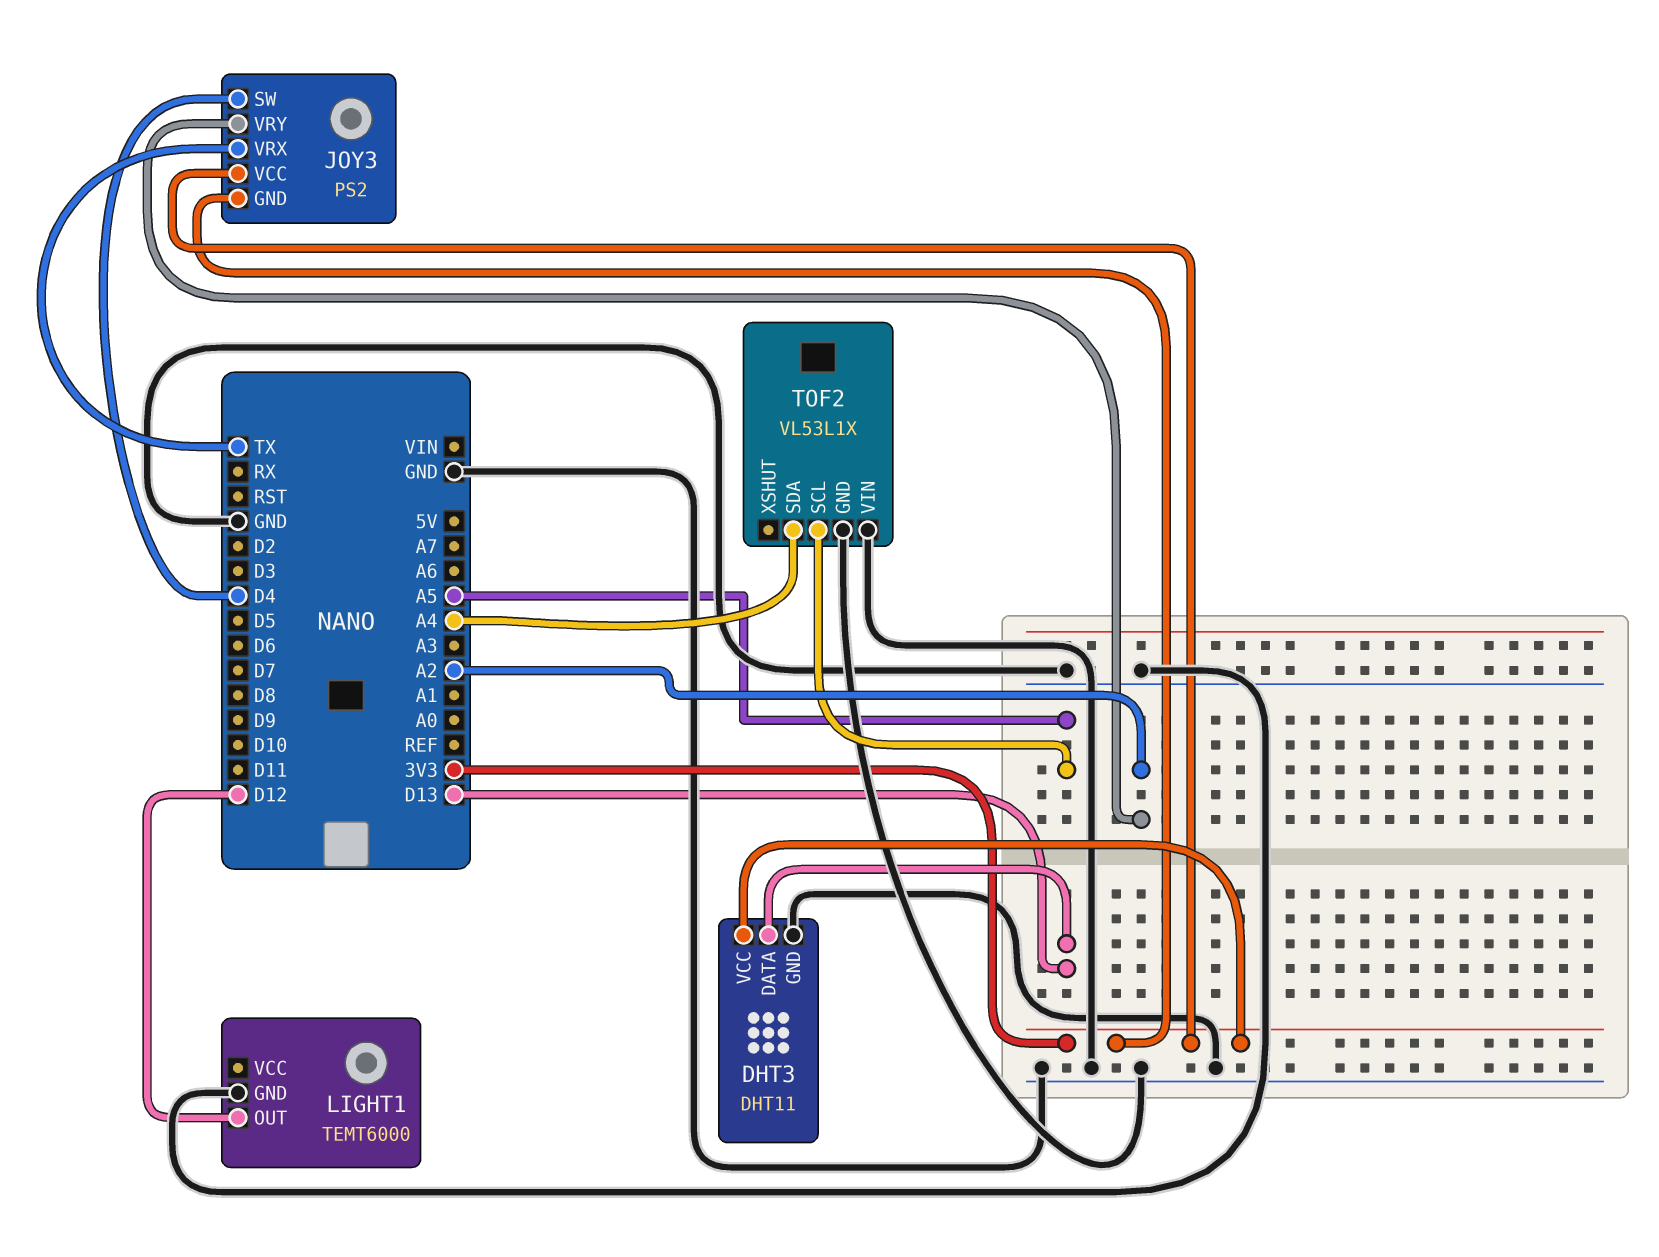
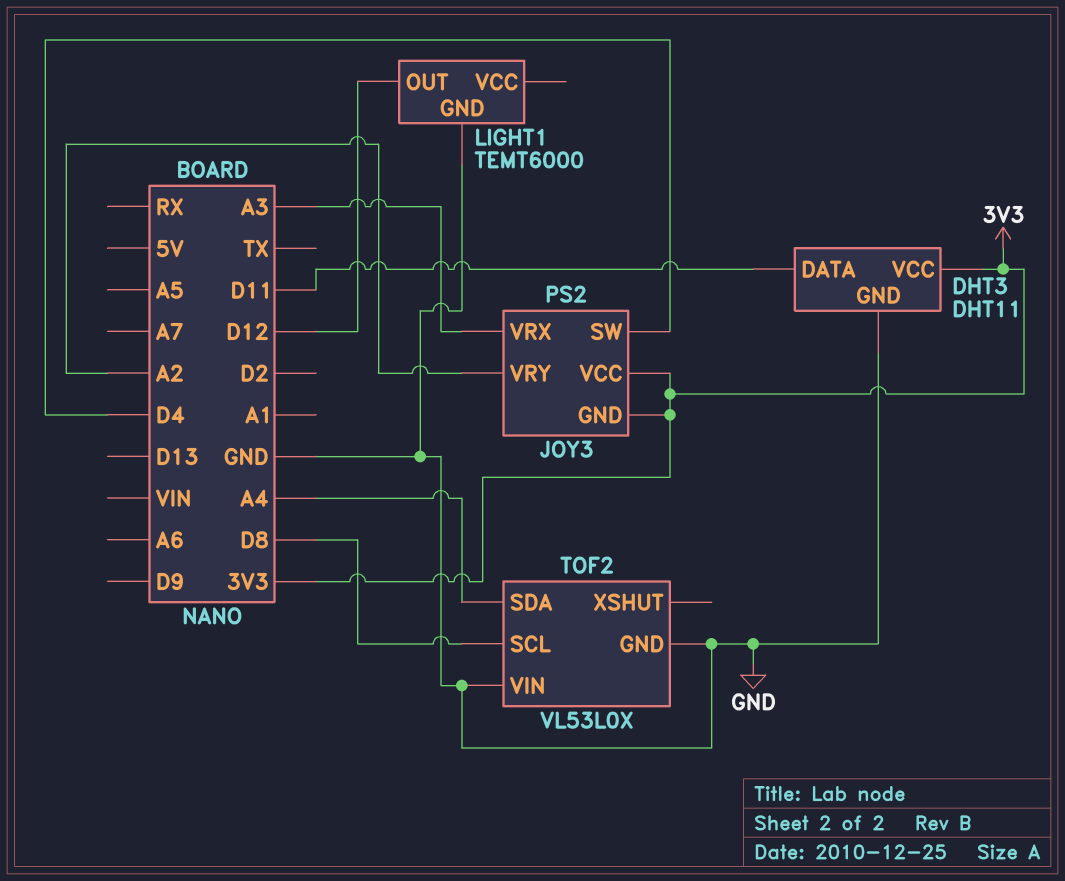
DHT3 pin DATA: D13 -> D11
JOY3 pin VRX: TX -> A3
TOF2: VL53L1X -> VL53L0X
TOF2 pin SCL: A5 -> D8

